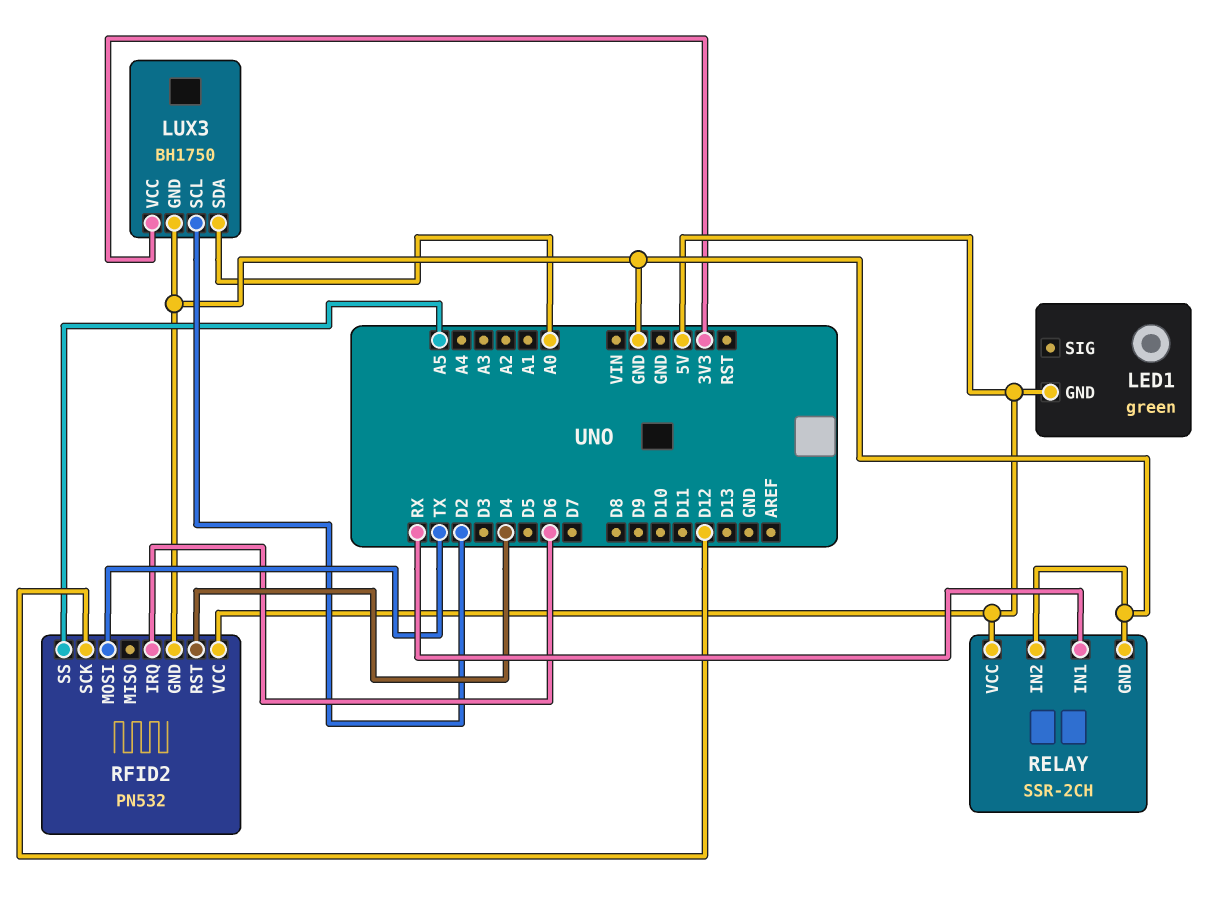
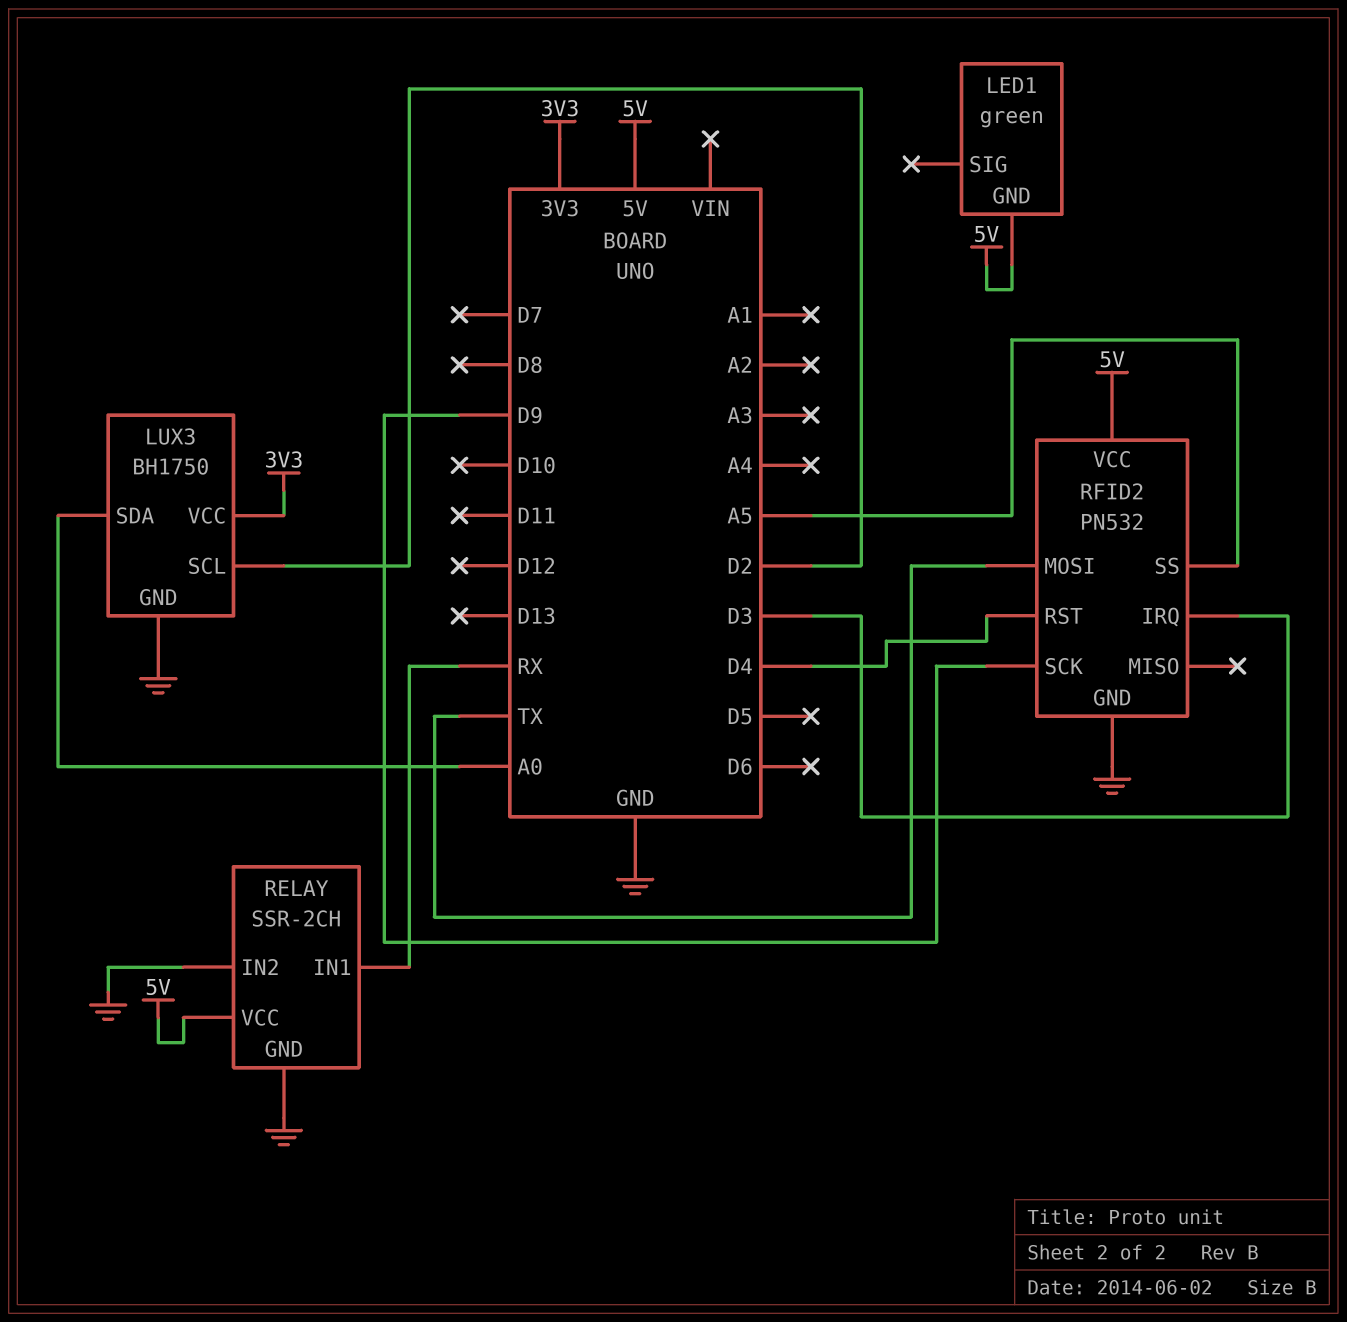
RFID2 pin IRQ: D6 -> D3
RFID2 pin SCK: D12 -> D9

